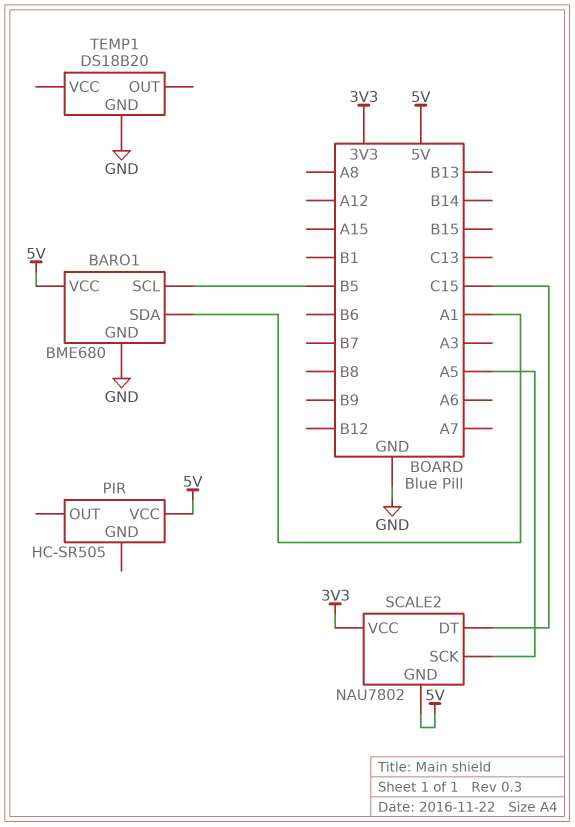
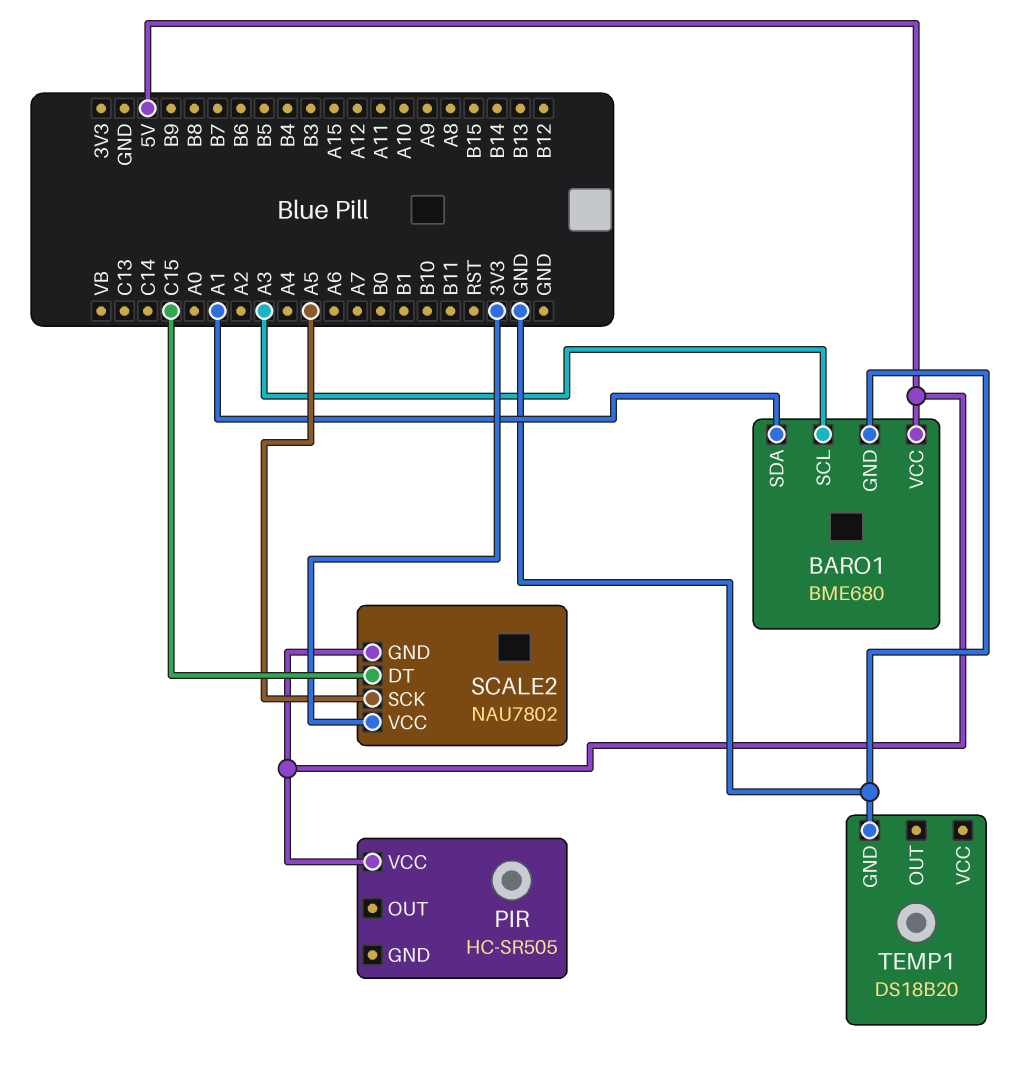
BARO1 pin SCL: B5 -> A3

